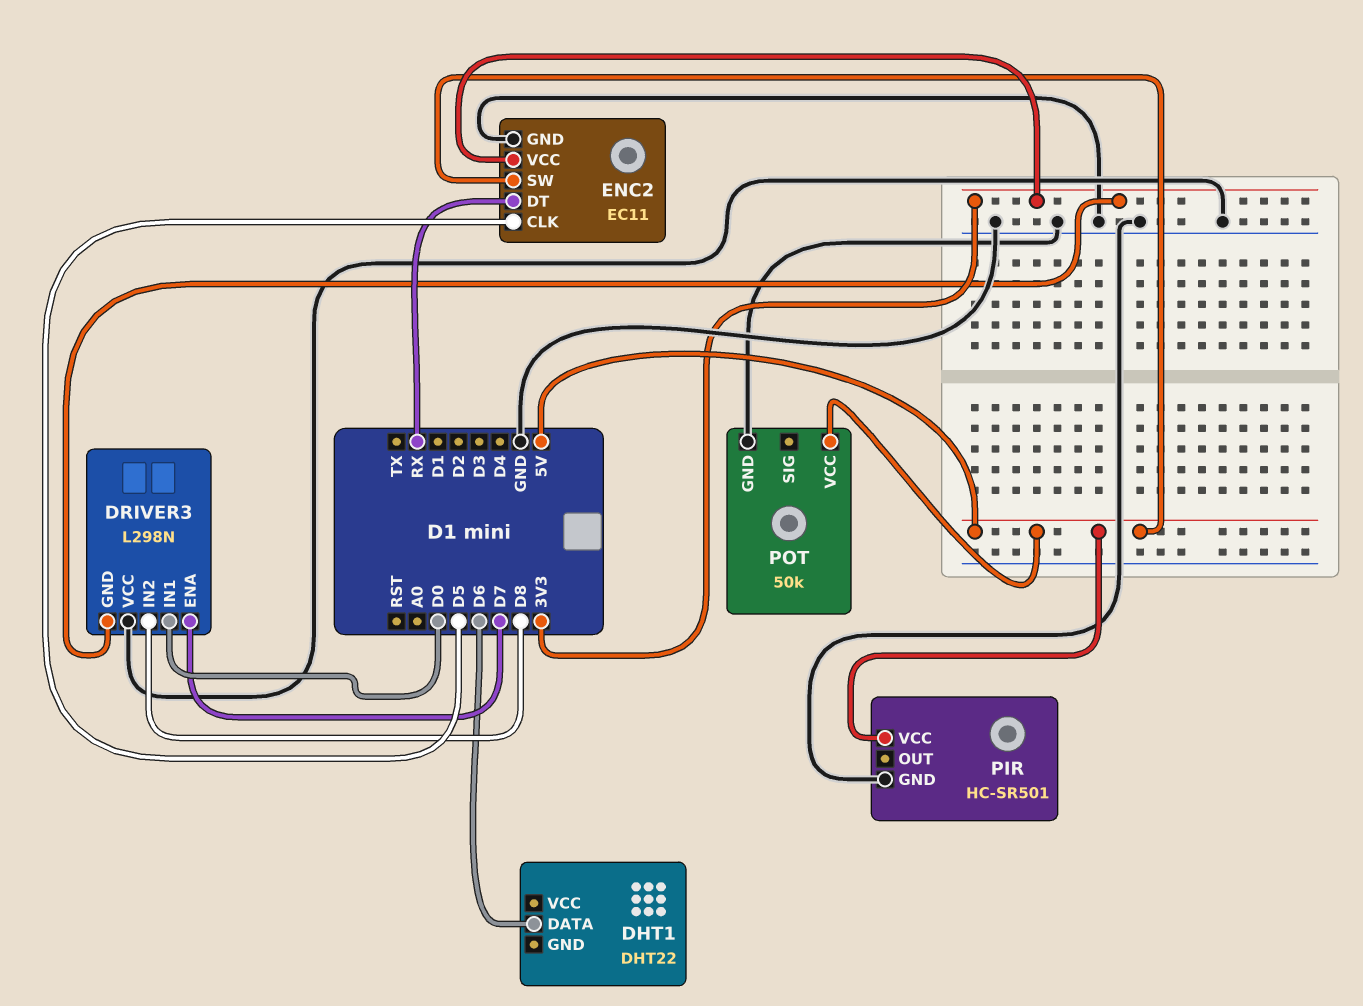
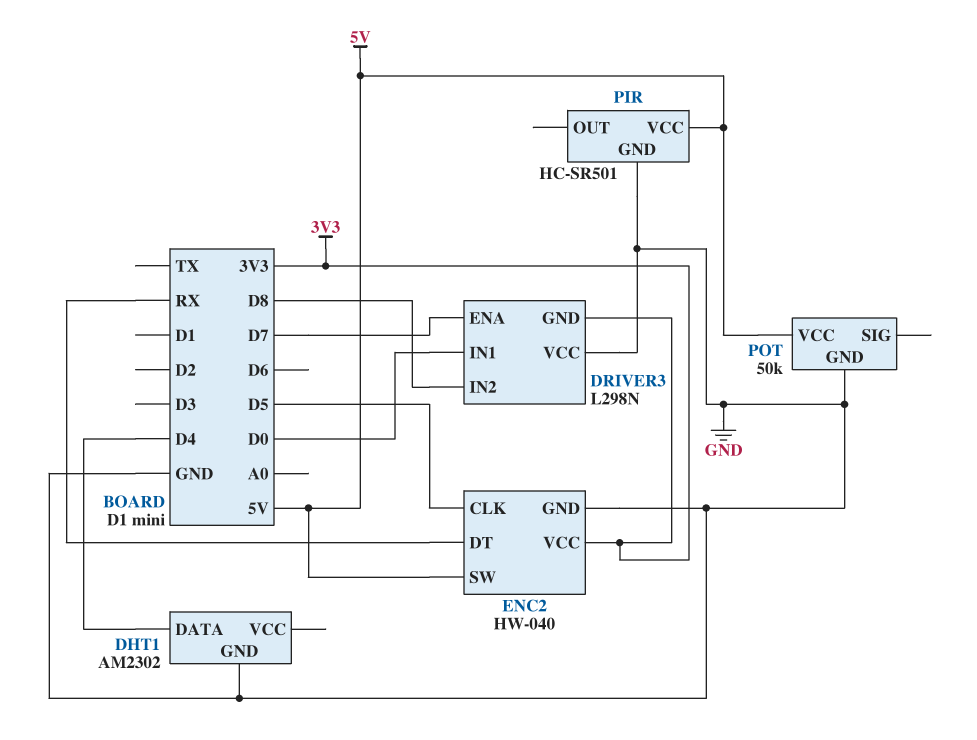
DHT1: DHT22 -> AM2302
DHT1 pin DATA: D6 -> D4
DHT1 pin GND: none -> GND
ENC2: EC11 -> HW-040

